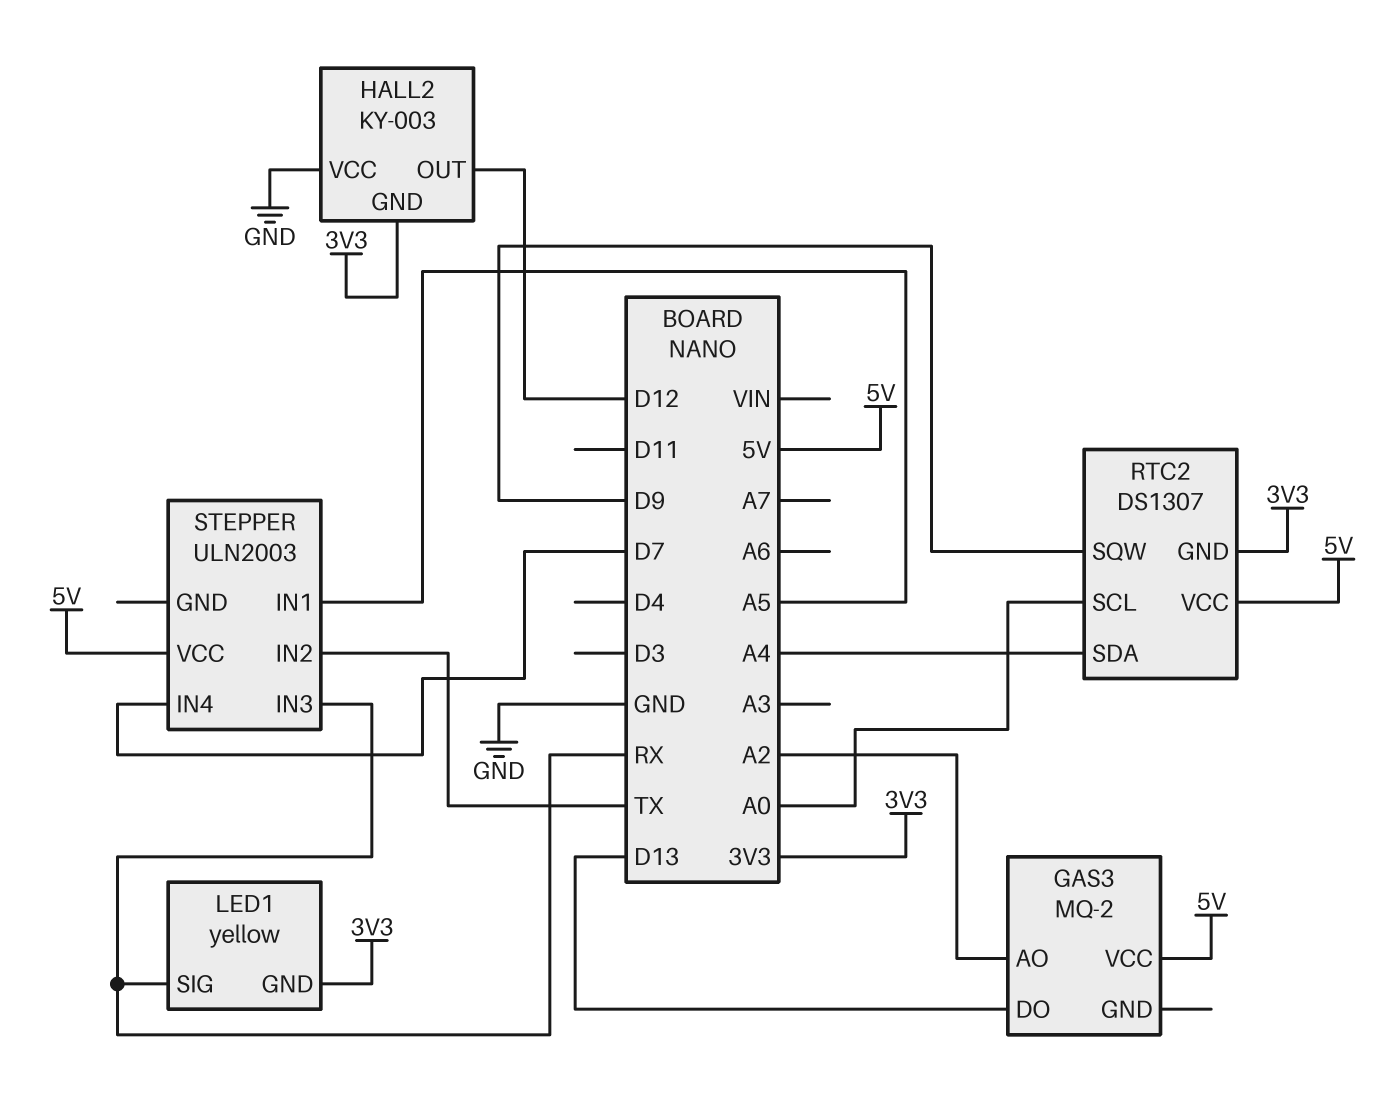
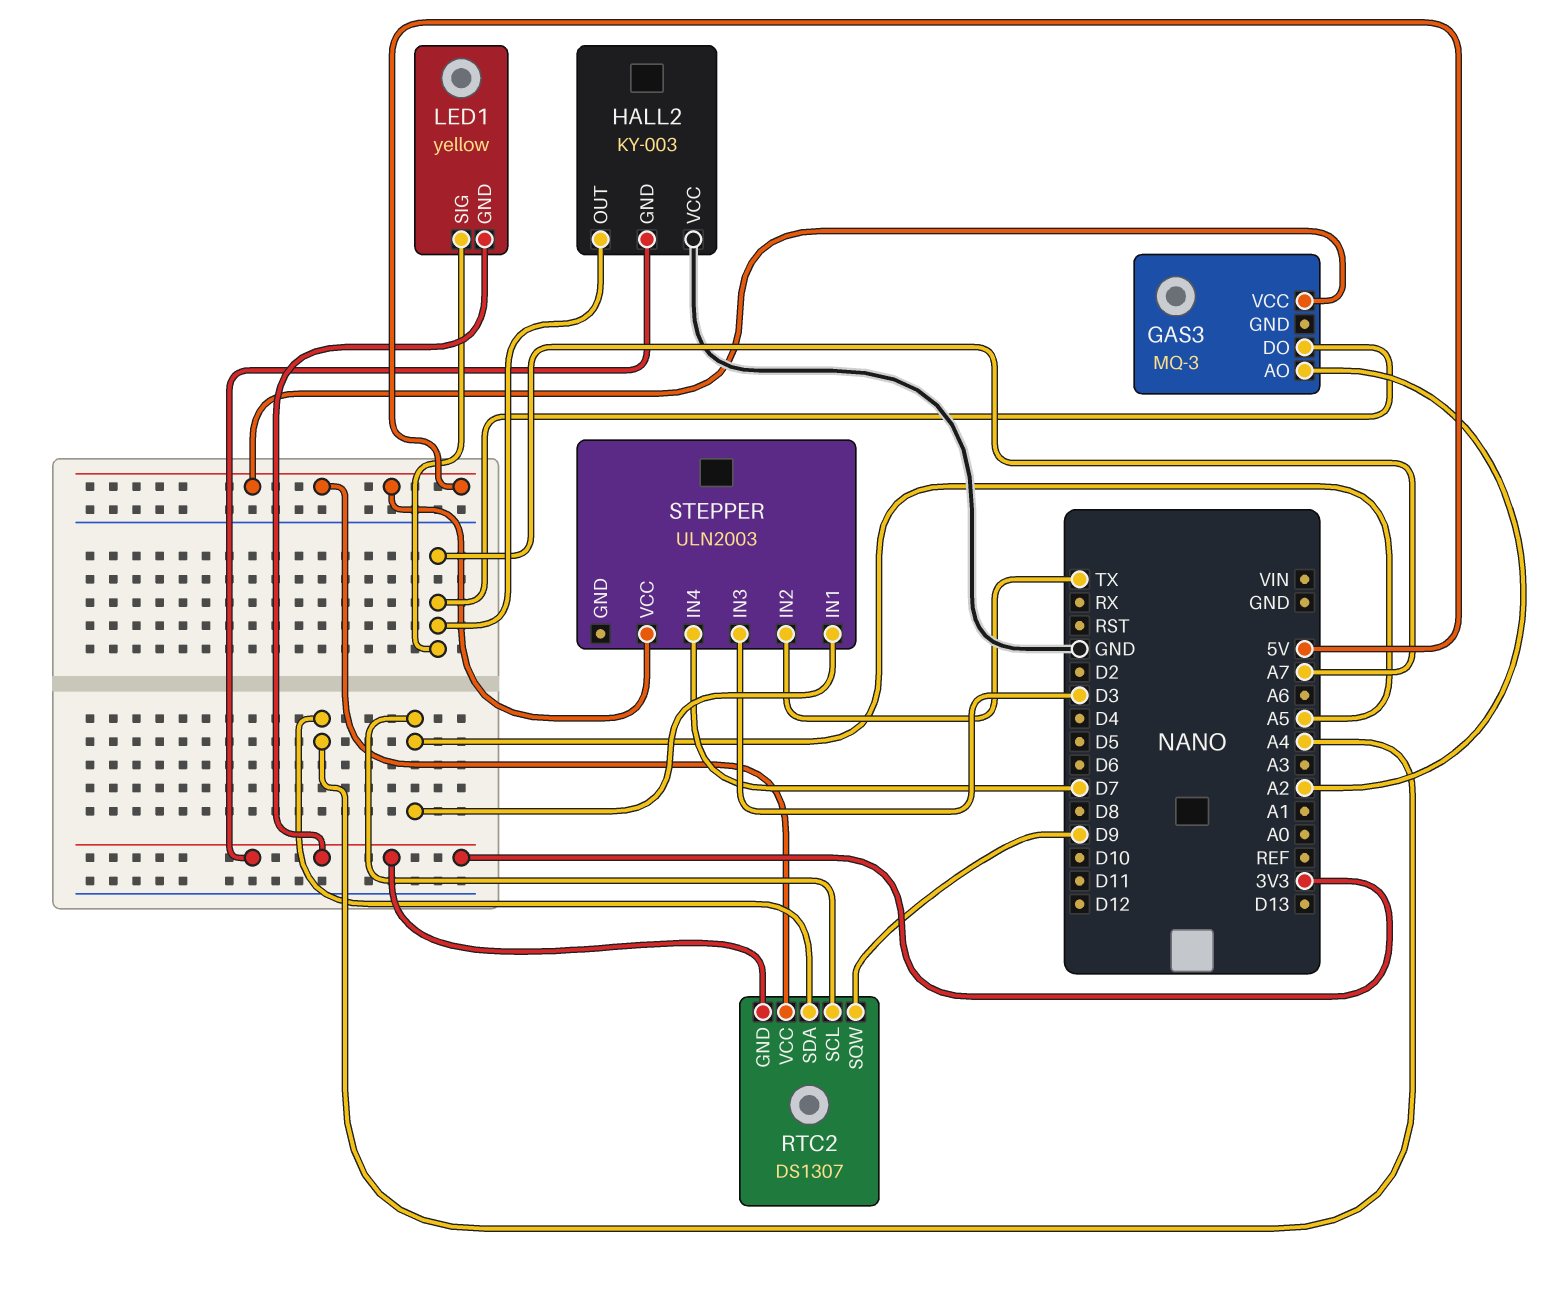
GAS3: MQ-2 -> MQ-3
GAS3 pin DO: D13 -> A7
HALL2 pin OUT: D12 -> A7
LED1 pin SIG: RX -> A7
RTC2 pin SCL: A0 -> A5
STEPPER pin IN3: RX -> D3

